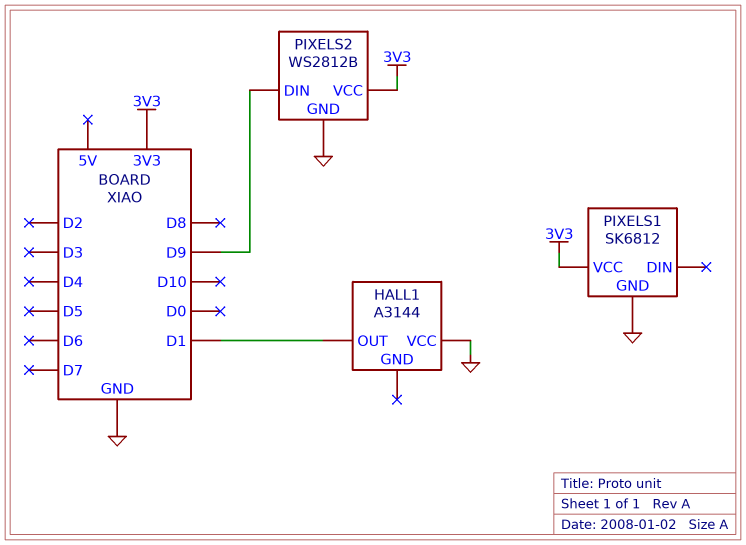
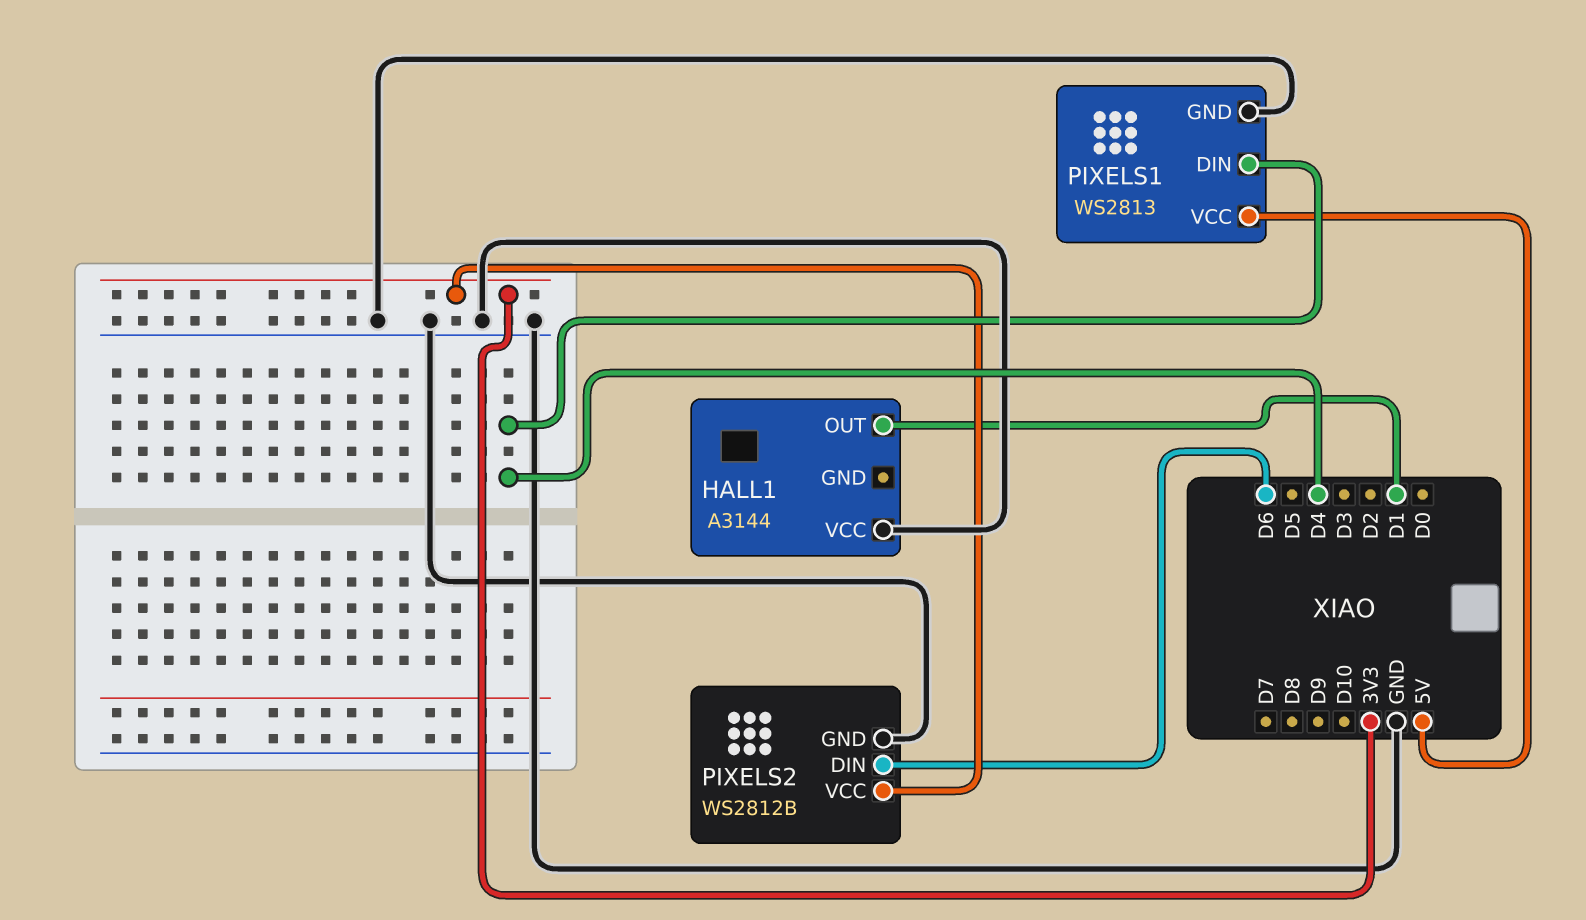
PIXELS1: SK6812 -> WS2813
PIXELS1 pin DIN: none -> D4
PIXELS1 pin VCC: 3V3 -> 5V
PIXELS2 pin DIN: D9 -> D6

